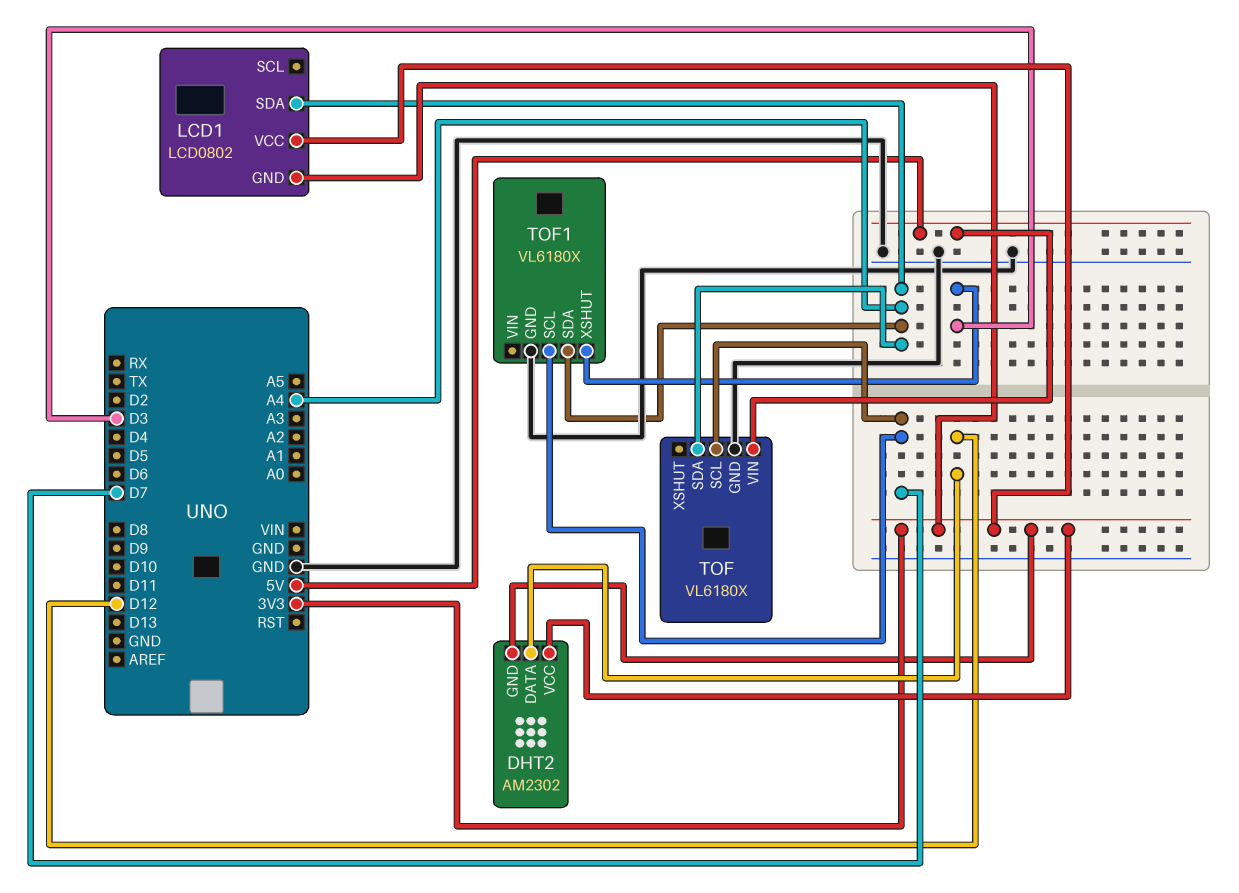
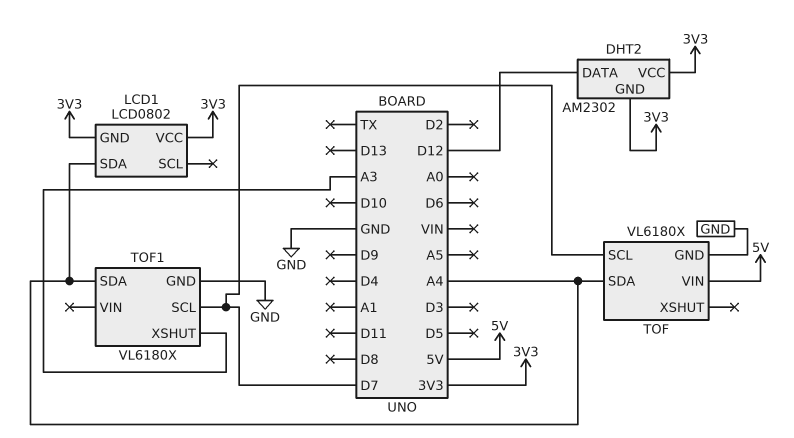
TOF1 pin XSHUT: D3 -> A3

